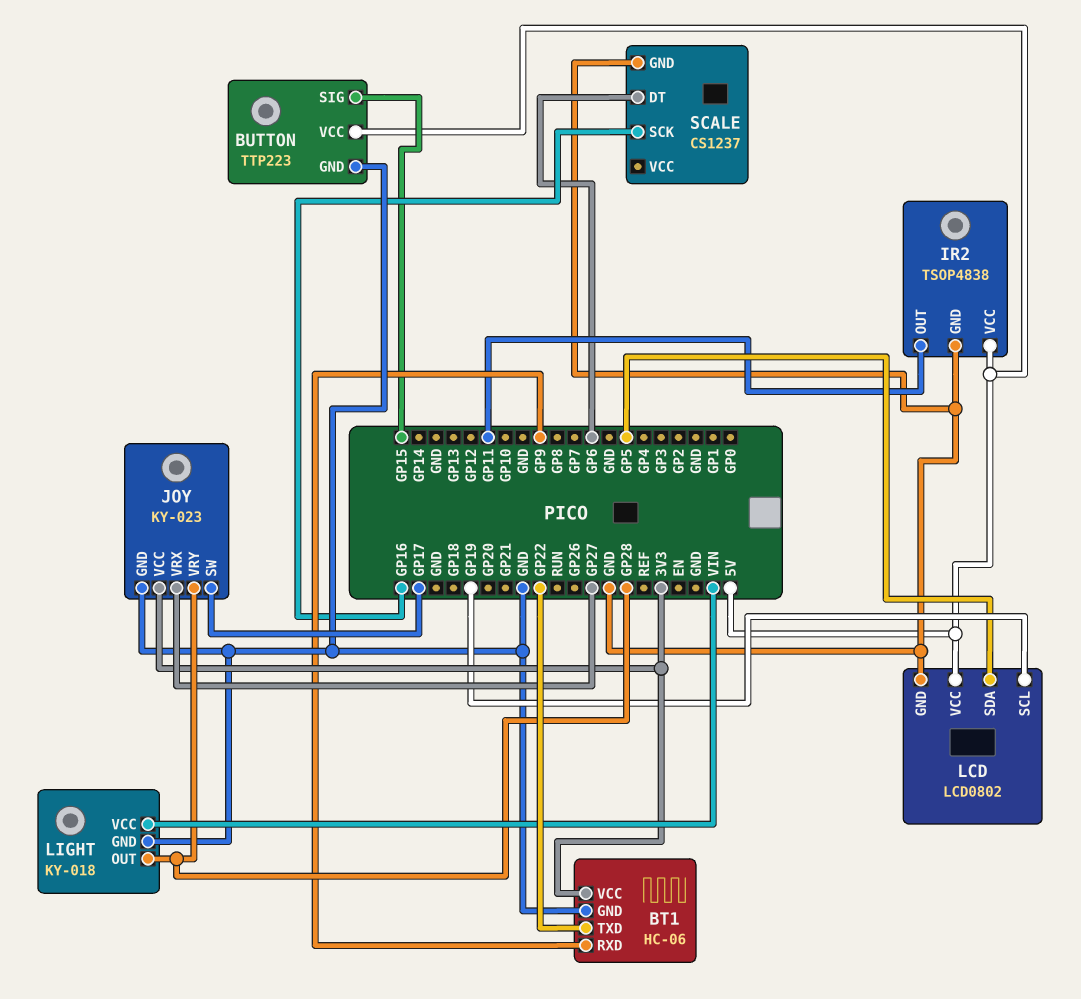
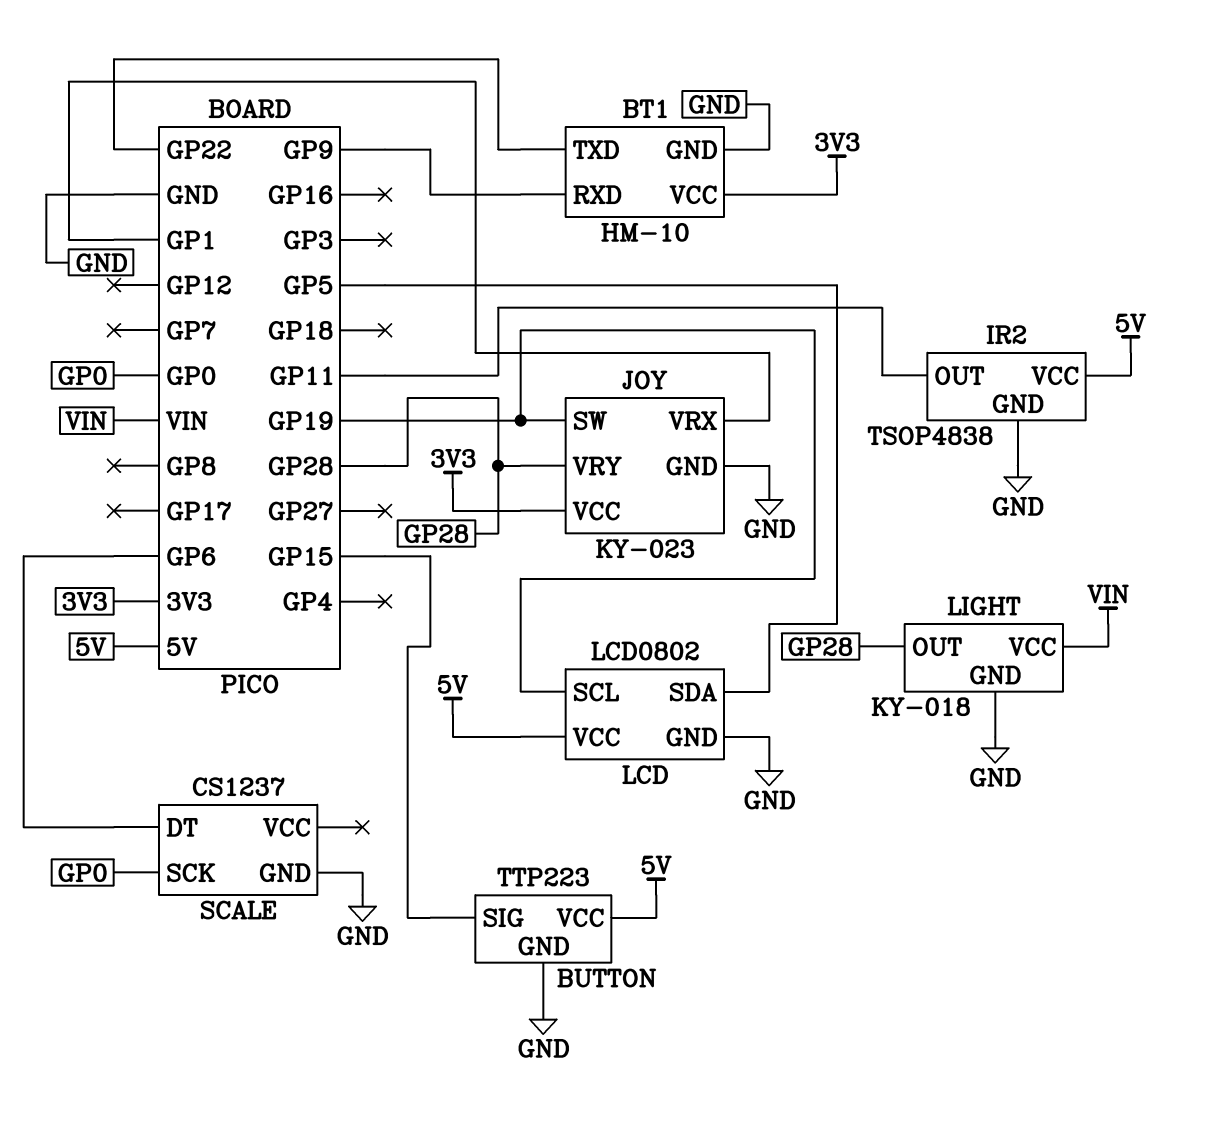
BT1: HC-06 -> HM-10
JOY pin SW: GP17 -> GP19
JOY pin VRX: GP27 -> GP1
SCALE pin SCK: GP16 -> GP0

